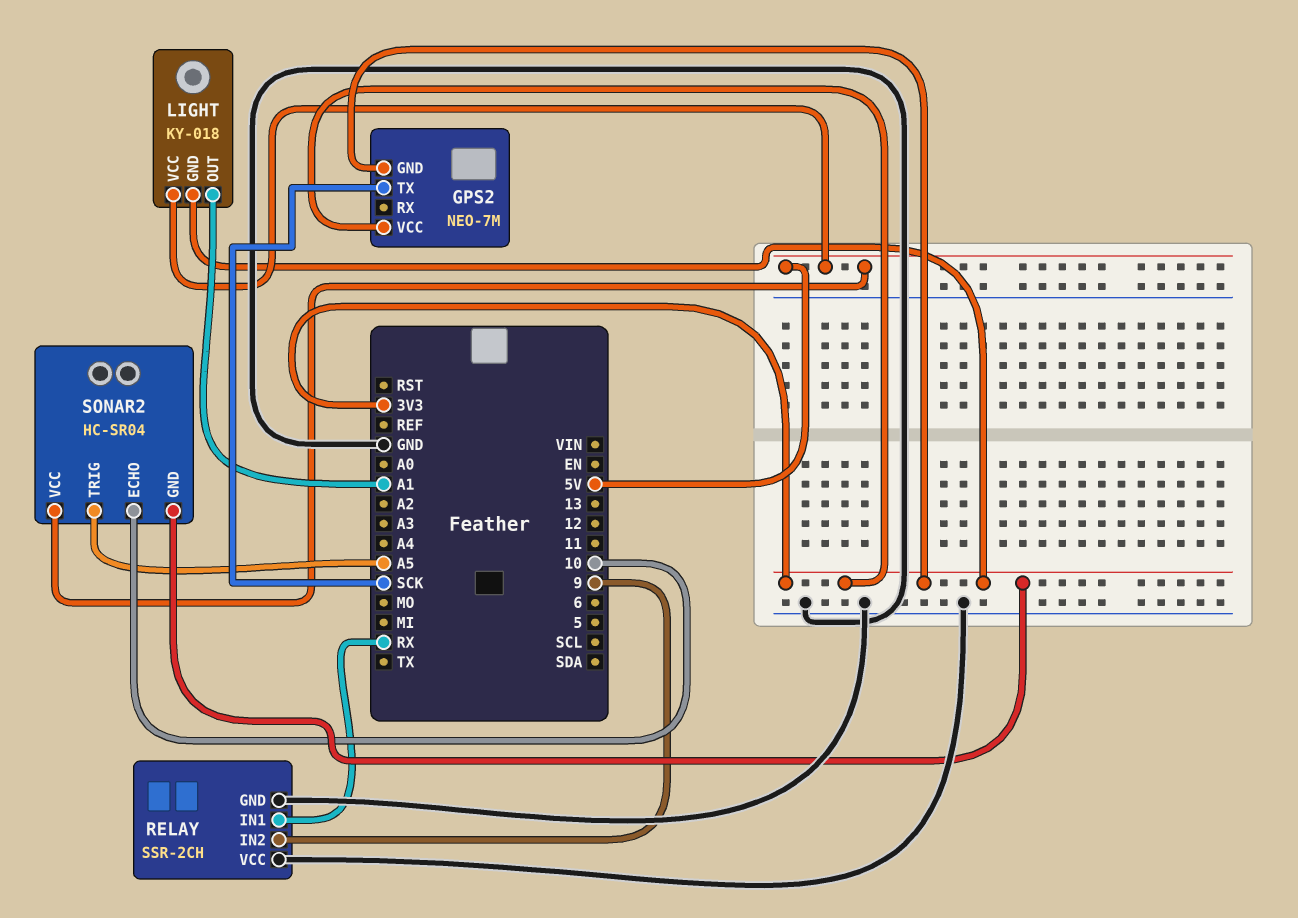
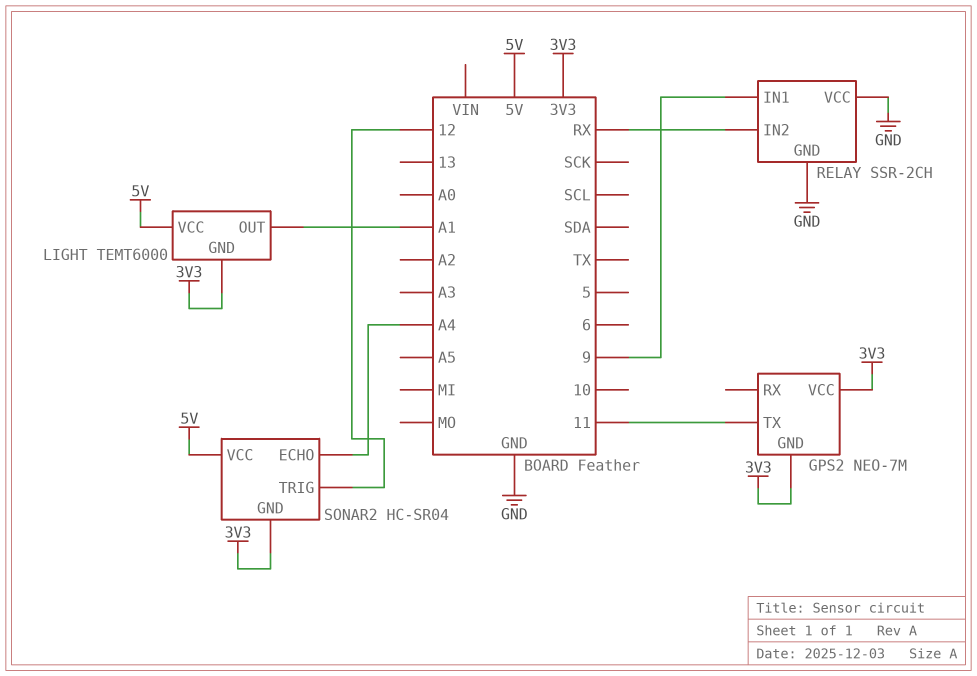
GPS2 pin TX: SCK -> 11
LIGHT: KY-018 -> TEMT6000
RELAY pin IN1: RX -> 9
RELAY pin IN2: 9 -> RX
SONAR2 pin ECHO: 10 -> A4
SONAR2 pin TRIG: A5 -> 12

